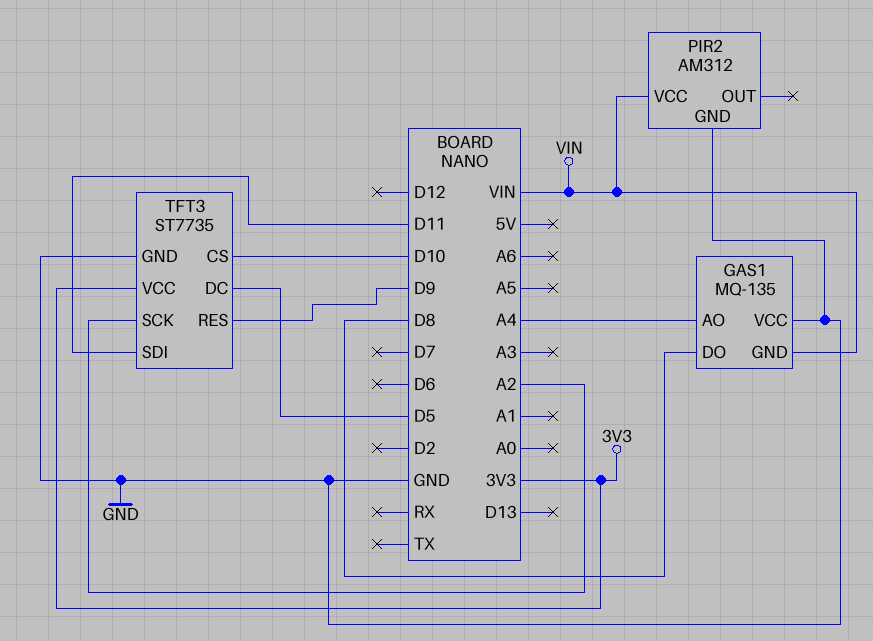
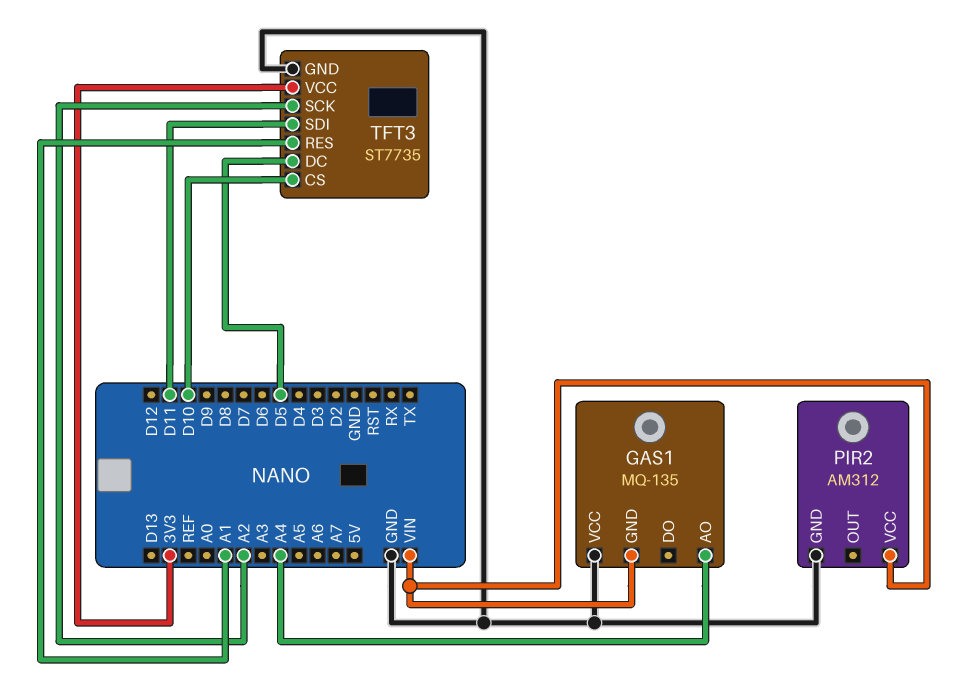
GAS1 pin DO: D8 -> none
TFT3 pin RES: D9 -> A1

